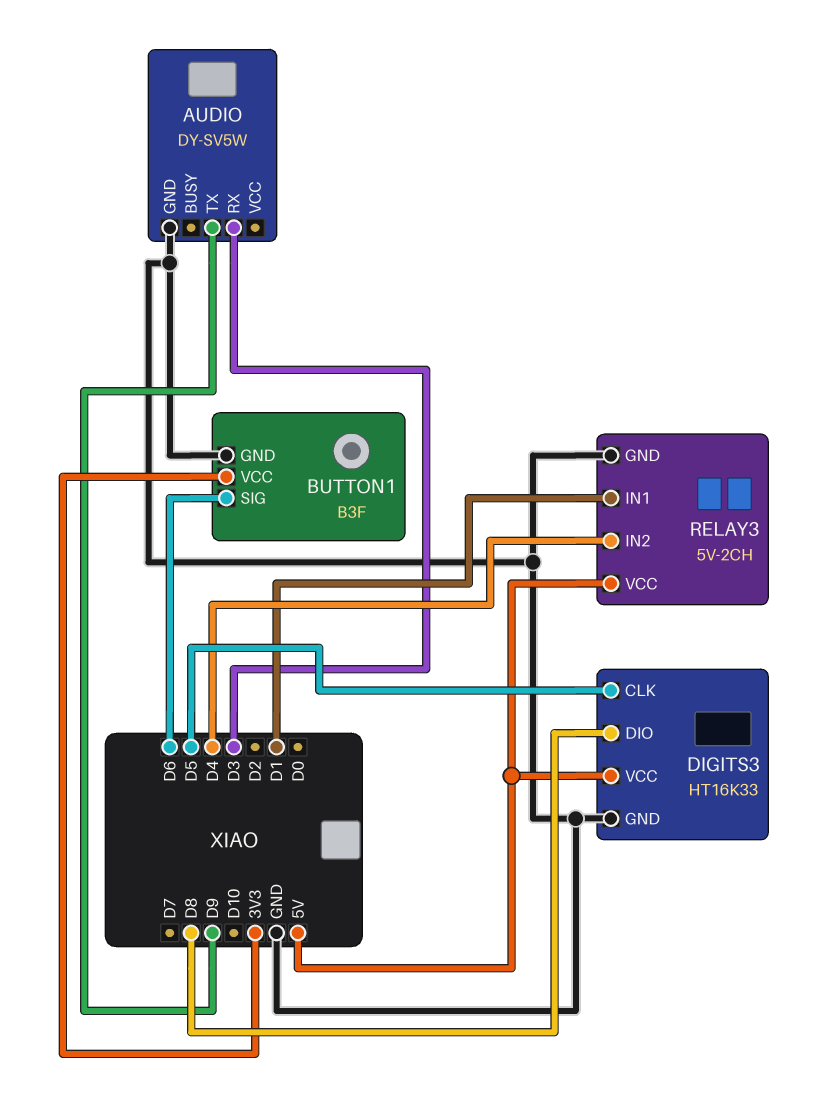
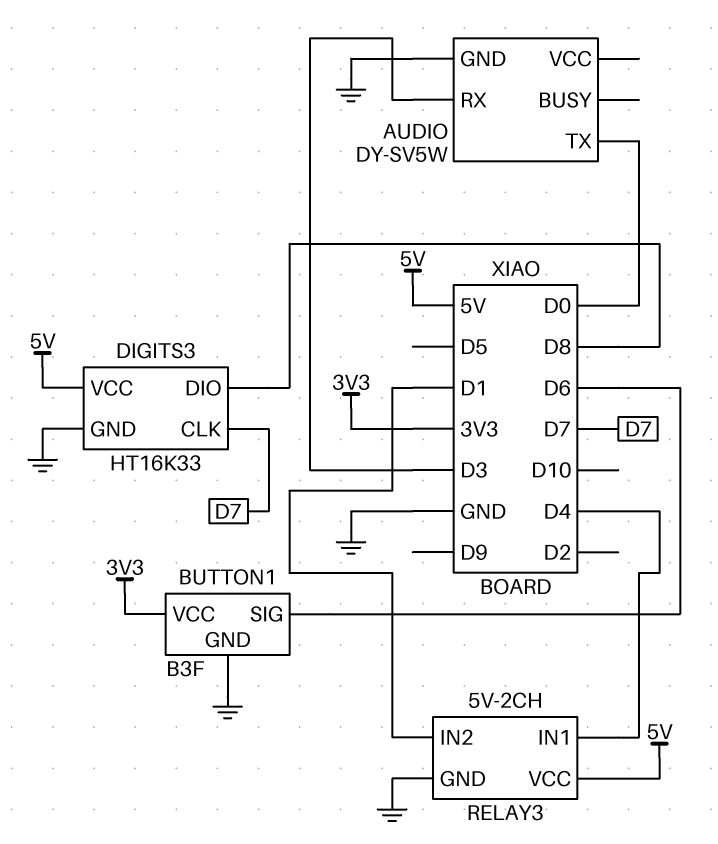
AUDIO pin TX: D9 -> D0
DIGITS3 pin CLK: D5 -> D7
RELAY3 pin IN1: D1 -> D4
RELAY3 pin IN2: D4 -> D1

